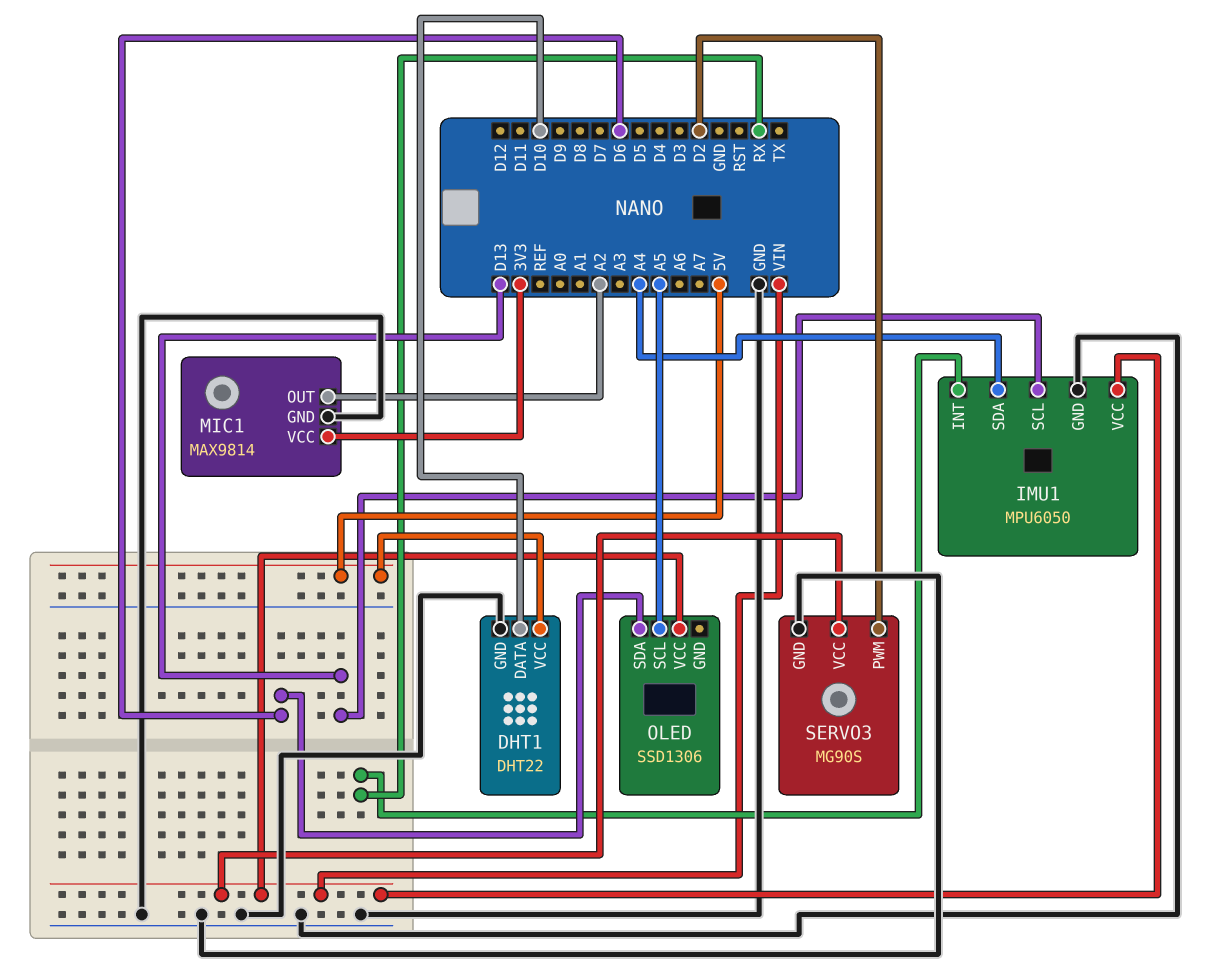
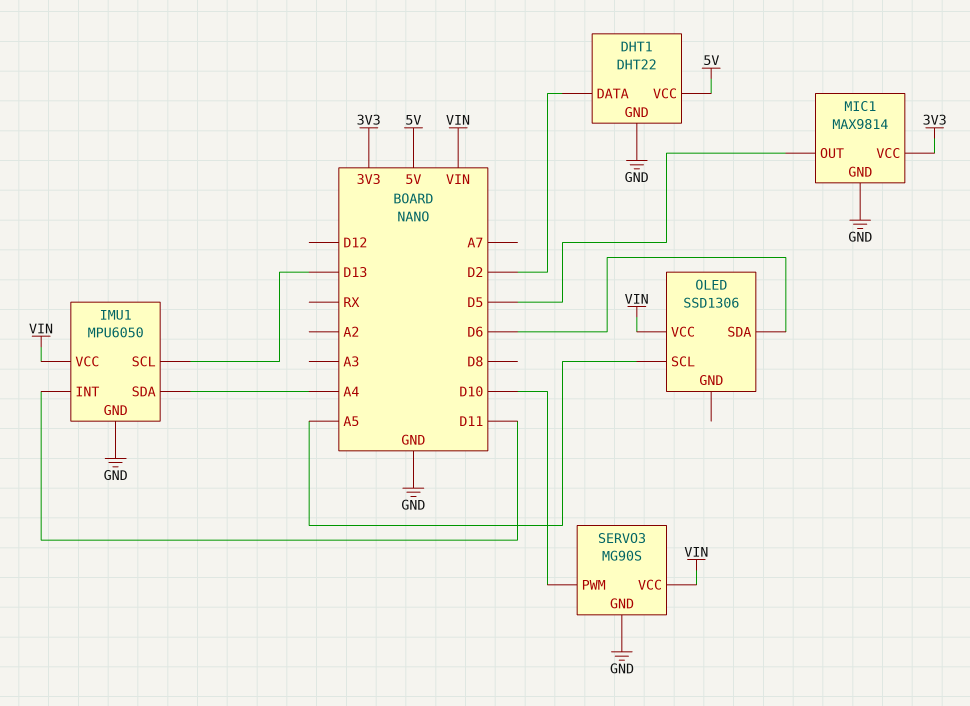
DHT1 pin DATA: D10 -> D2
IMU1 pin INT: RX -> D11
MIC1 pin OUT: A2 -> D5
SERVO3 pin PWM: D2 -> D10

